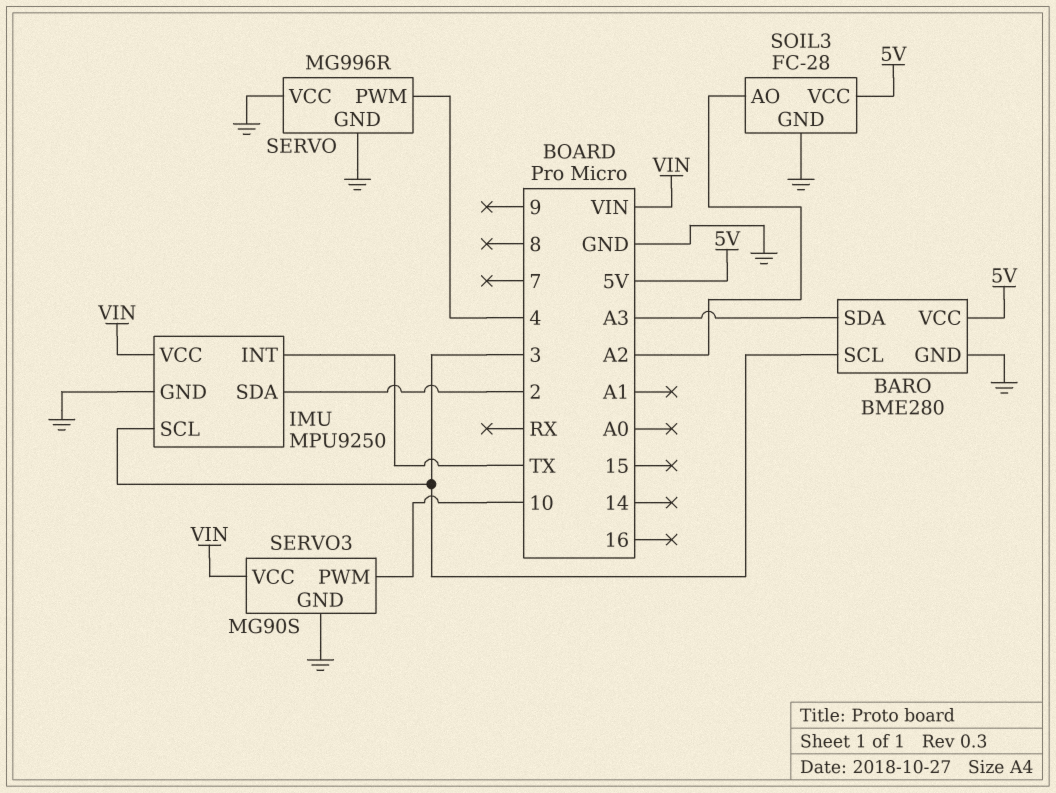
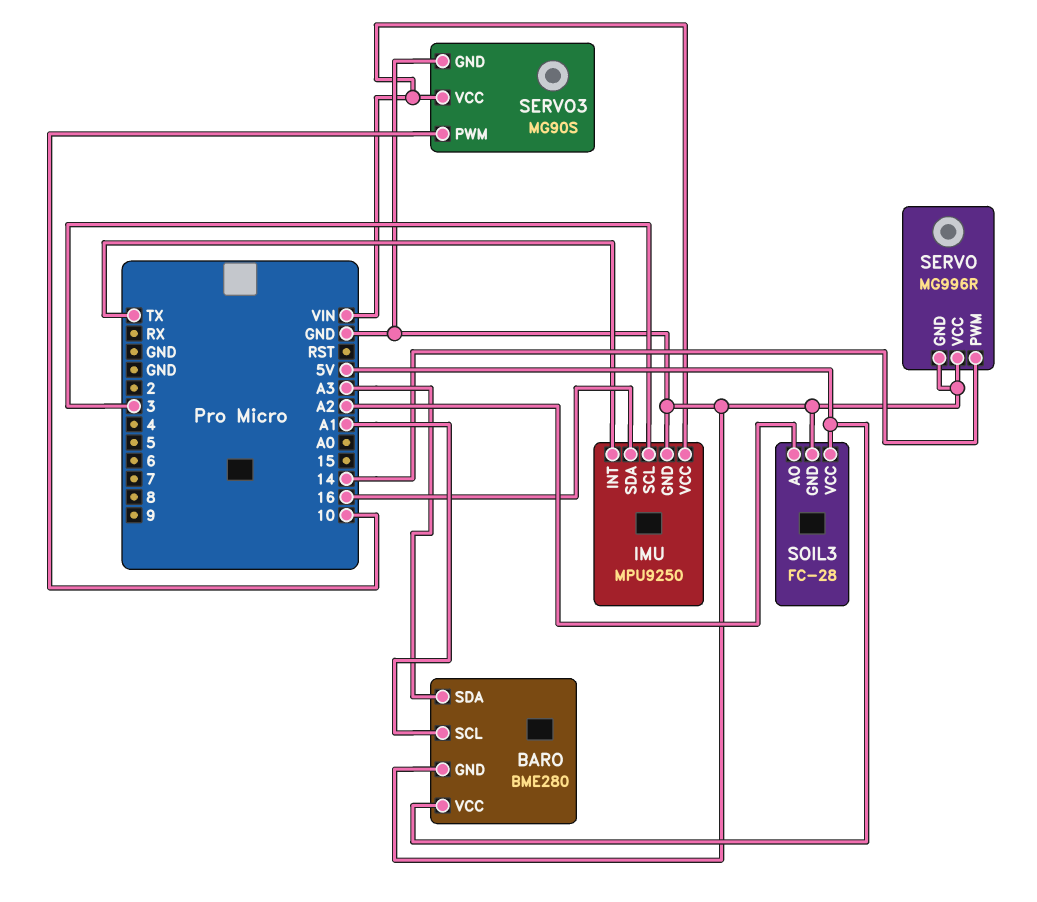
BARO pin SCL: 3 -> A1
IMU pin SDA: 2 -> 16
SERVO pin PWM: 4 -> 14

